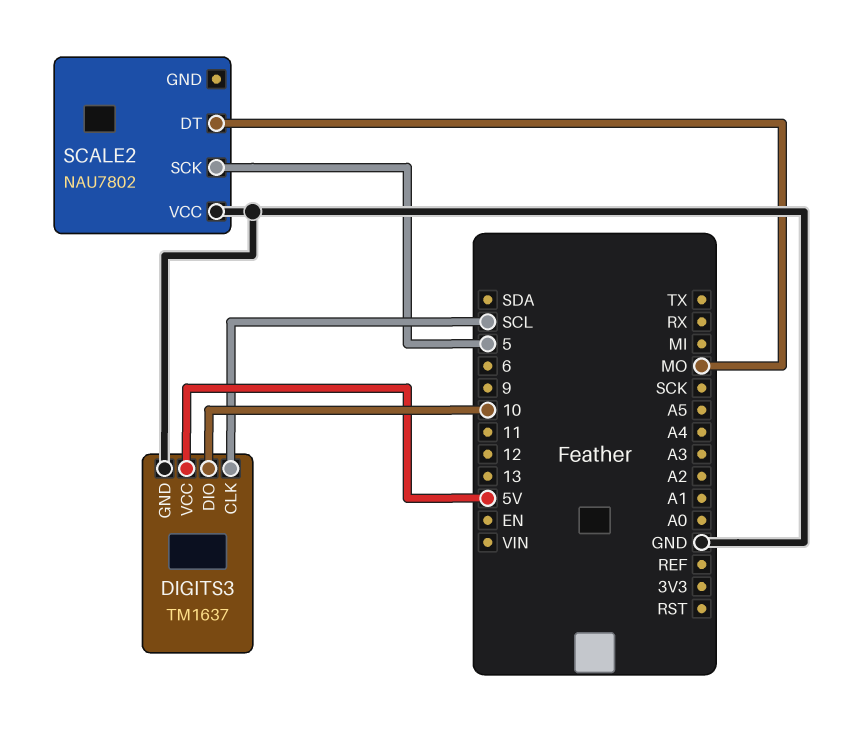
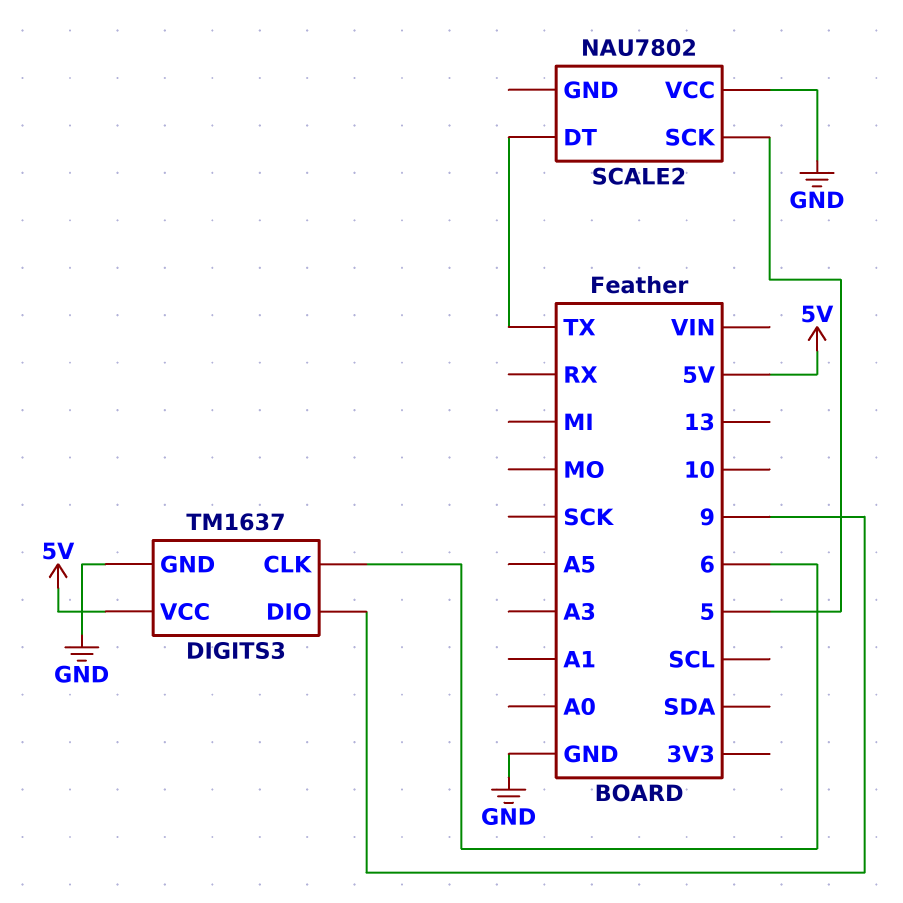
DIGITS3 pin CLK: SCL -> 6
DIGITS3 pin DIO: 10 -> 9
SCALE2 pin DT: MO -> TX

